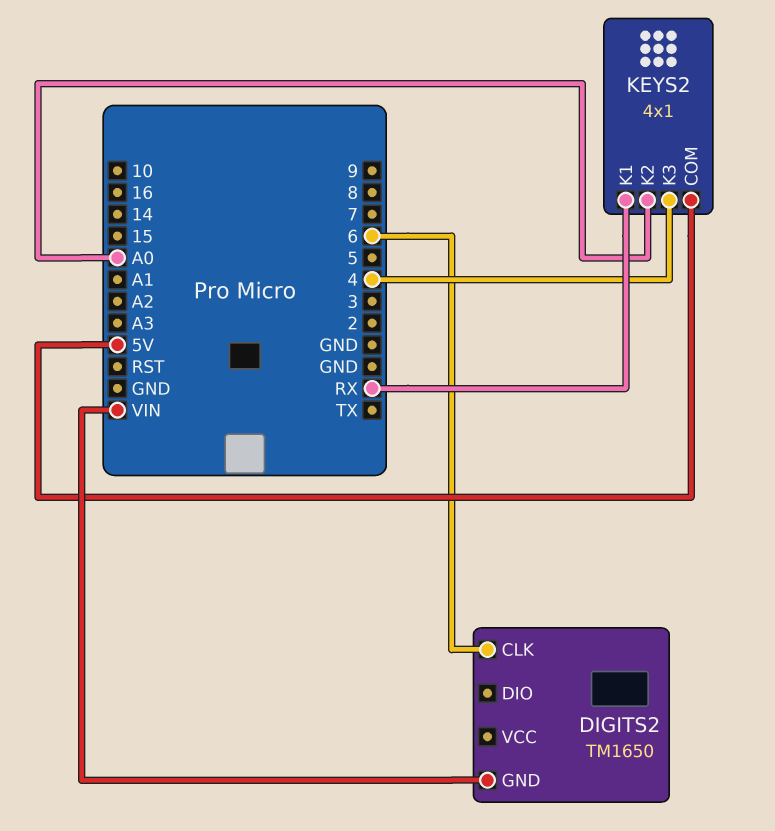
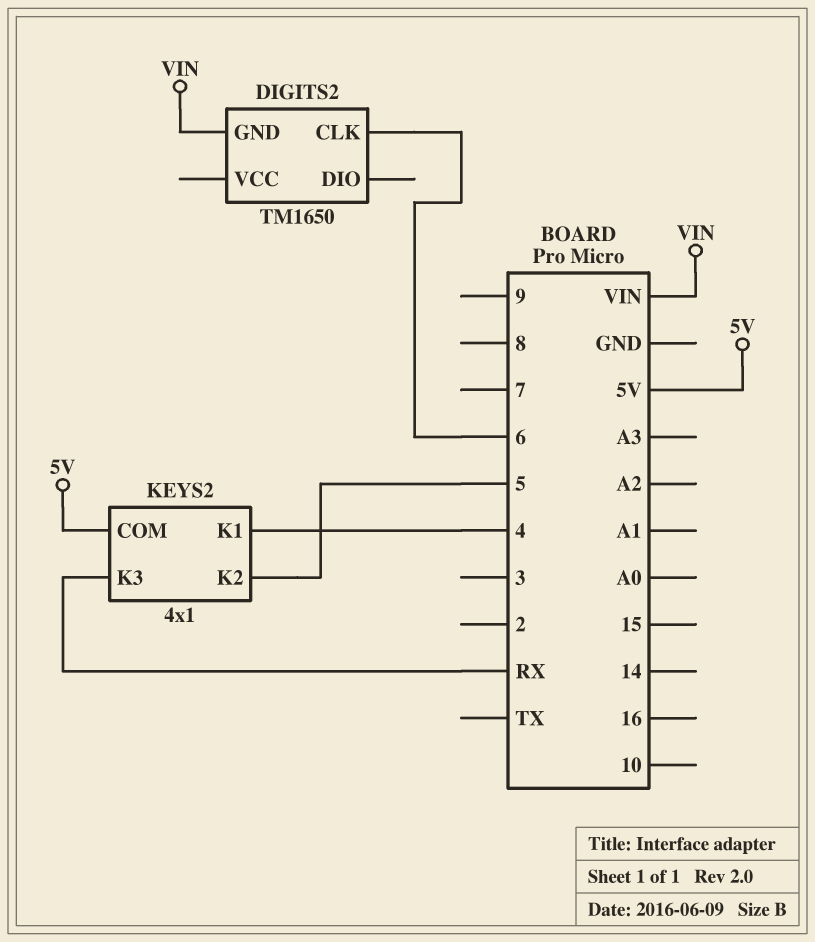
KEYS2 pin K1: RX -> 4
KEYS2 pin K2: A0 -> 5
KEYS2 pin K3: 4 -> RX

